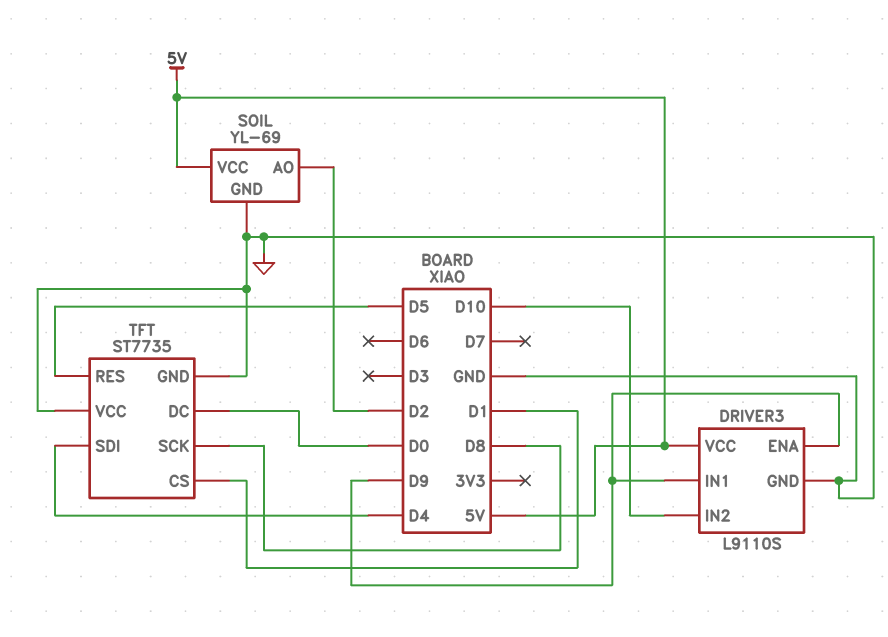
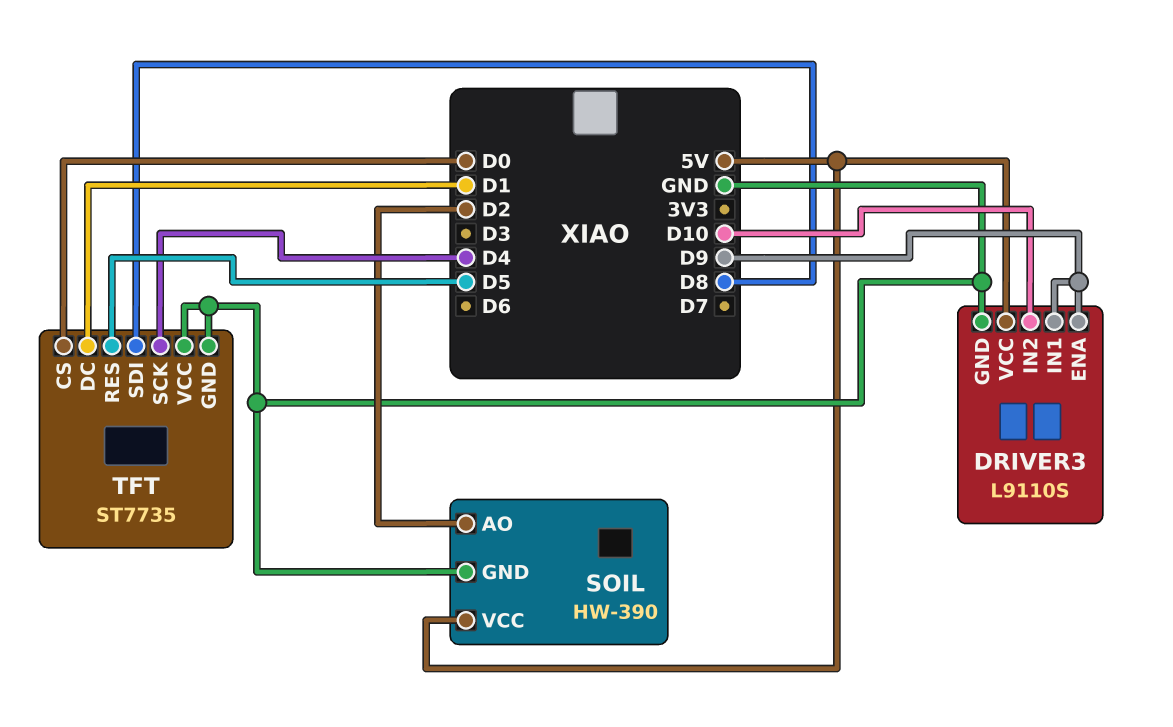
SOIL: YL-69 -> HW-390
TFT pin CS: D1 -> D0
TFT pin DC: D0 -> D1
TFT pin SCK: D8 -> D4
TFT pin SDI: D4 -> D8

